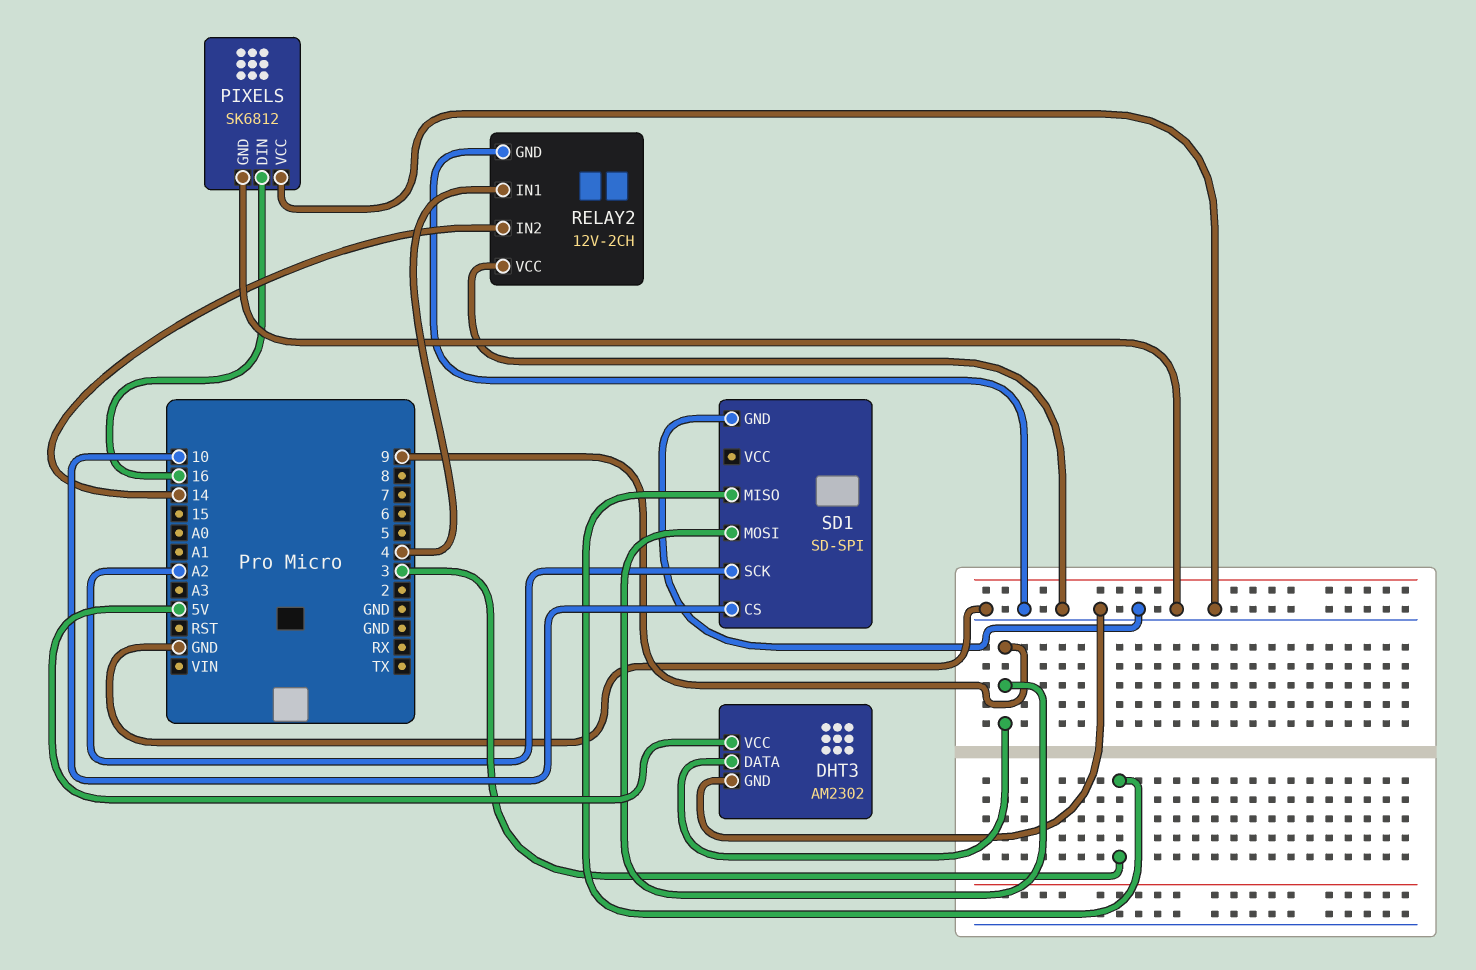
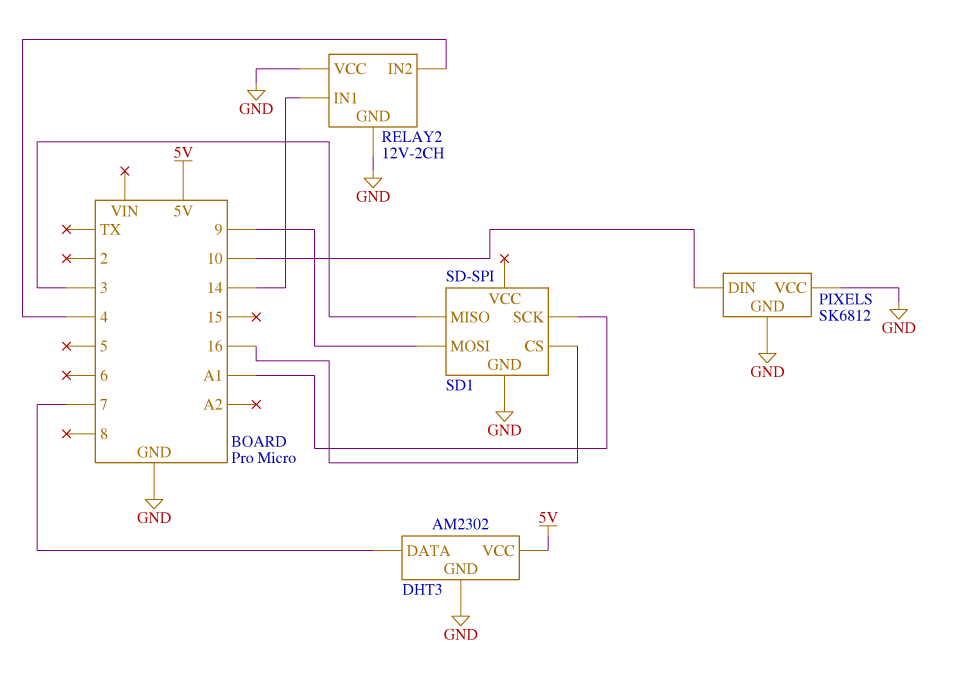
DHT3 pin DATA: 9 -> 7
PIXELS pin DIN: 16 -> 10
RELAY2 pin IN1: 4 -> 14
RELAY2 pin IN2: 14 -> 4
SD1 pin CS: 10 -> 16
SD1 pin SCK: A2 -> A1

